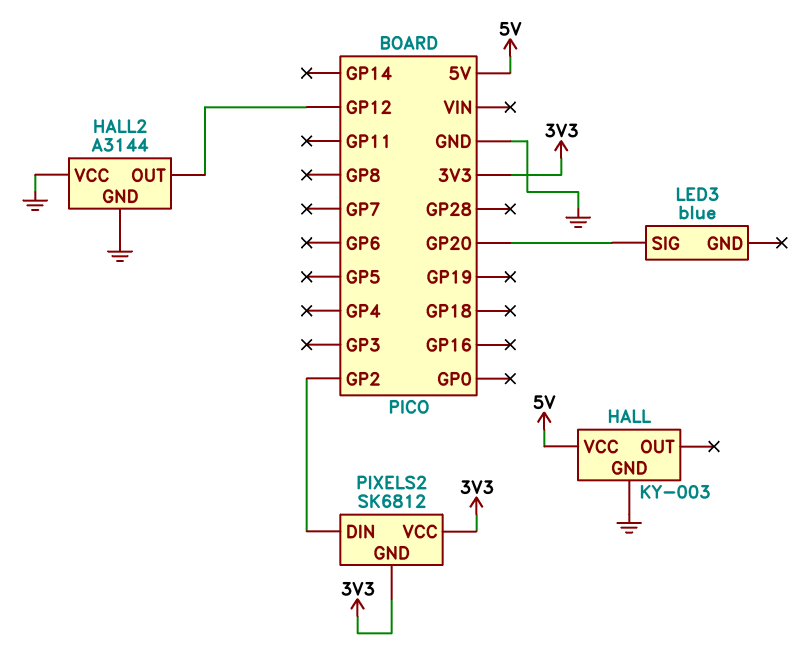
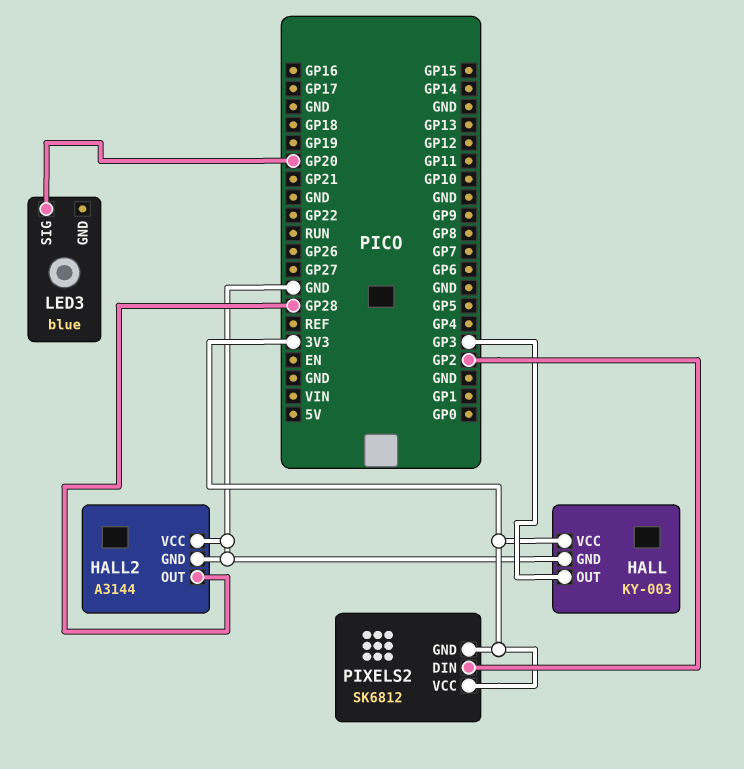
HALL pin OUT: none -> GP3
HALL pin VCC: 5V -> 3V3
HALL2 pin OUT: GP12 -> GP28

